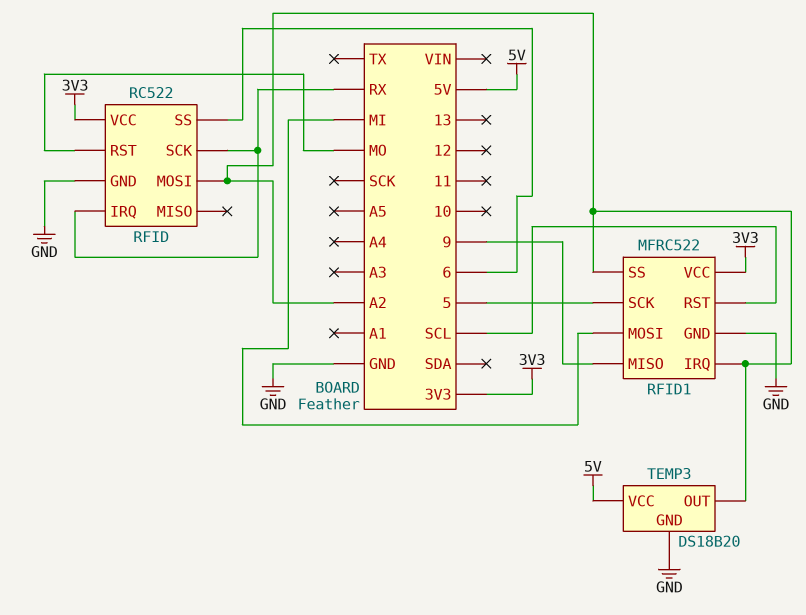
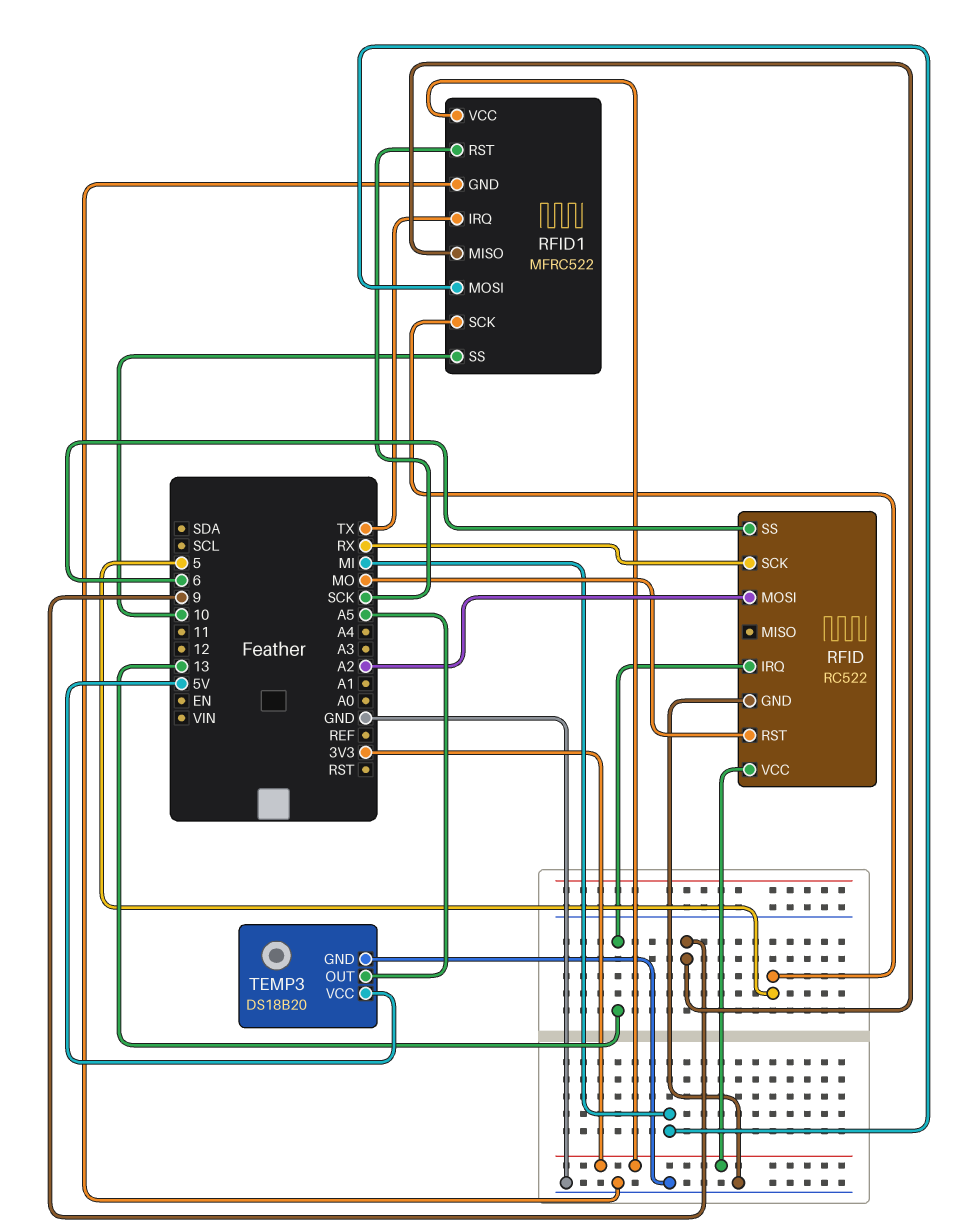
RFID pin IRQ: RX -> 13
RFID1 pin IRQ: A2 -> TX
RFID1 pin RST: SCL -> SCK
RFID1 pin SS: A2 -> 10
TEMP3 pin OUT: A2 -> A5

